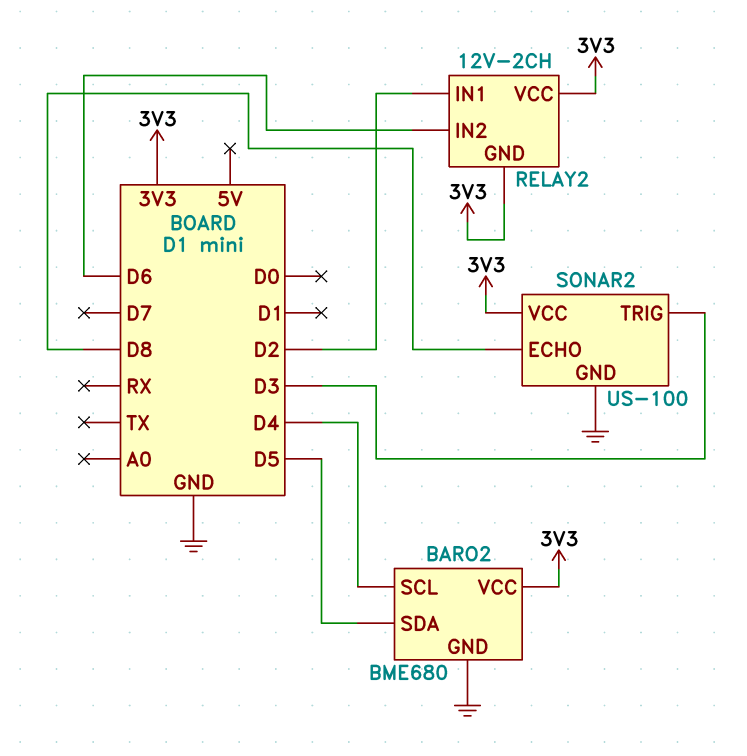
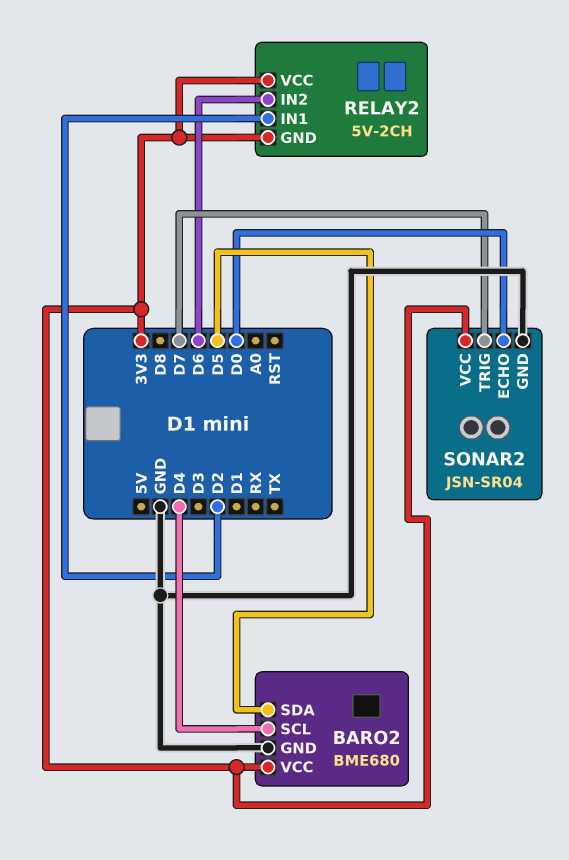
RELAY2: 12V-2CH -> 5V-2CH
SONAR2: US-100 -> JSN-SR04
SONAR2 pin ECHO: D8 -> D0
SONAR2 pin TRIG: D3 -> D7

